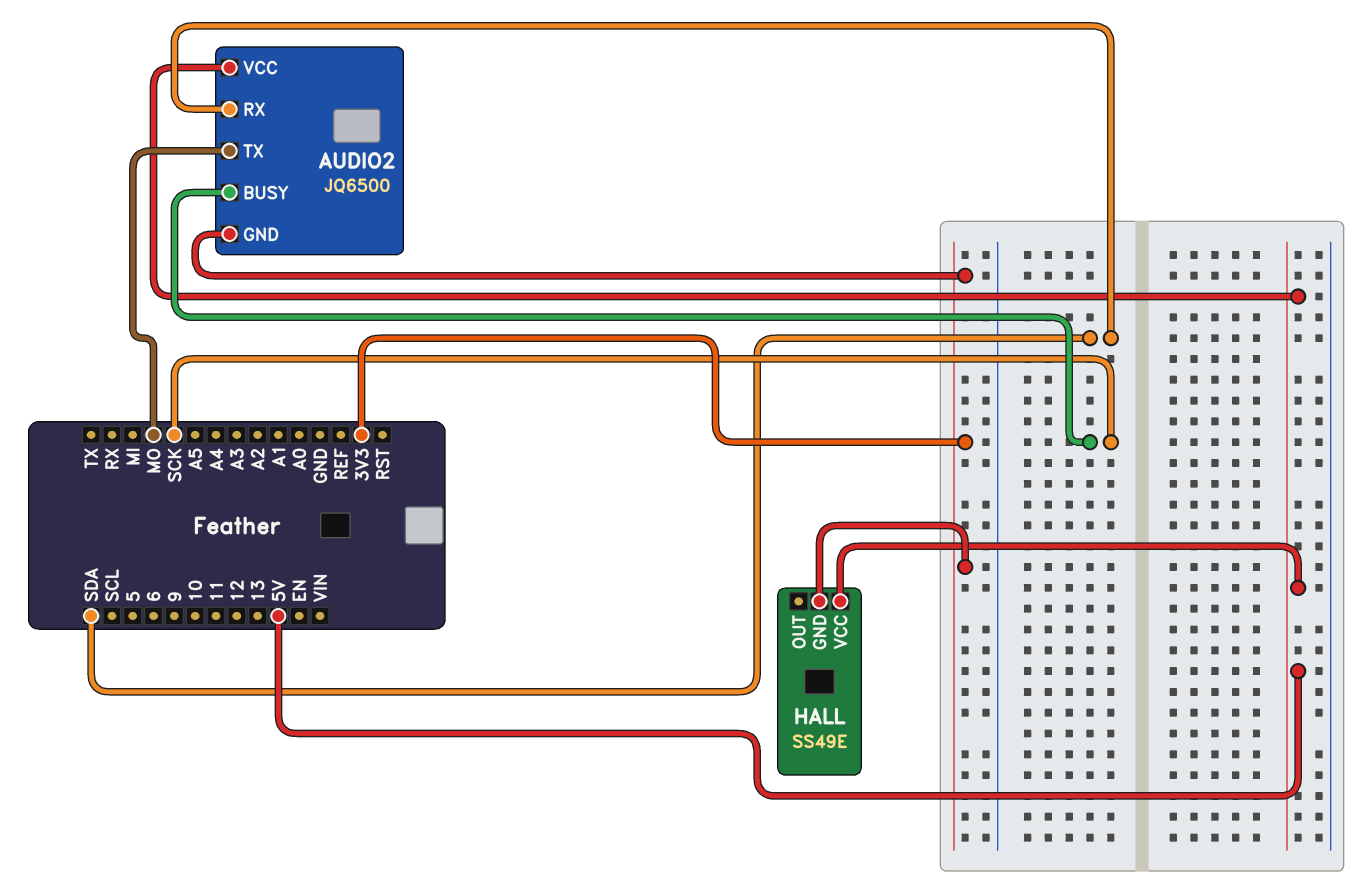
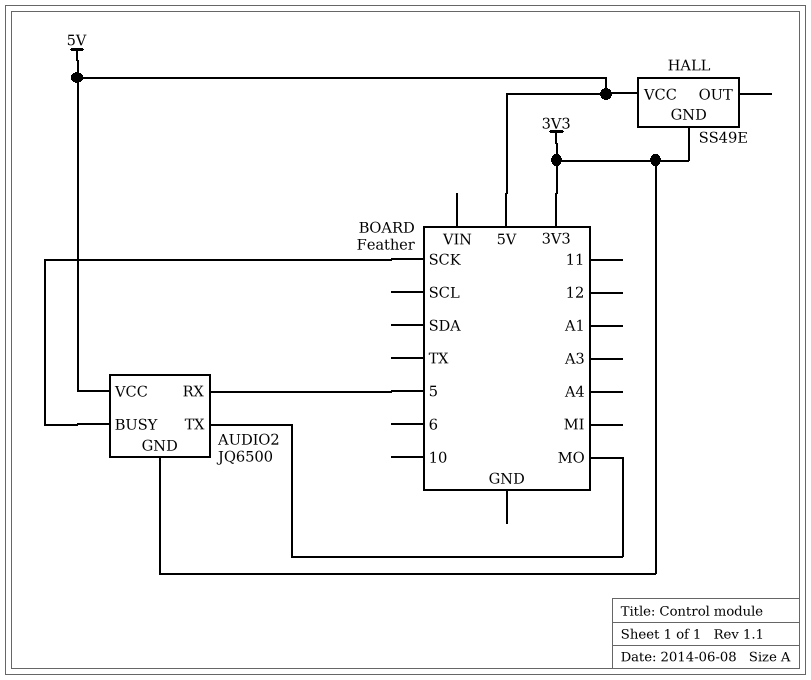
AUDIO2 pin RX: SDA -> 5

